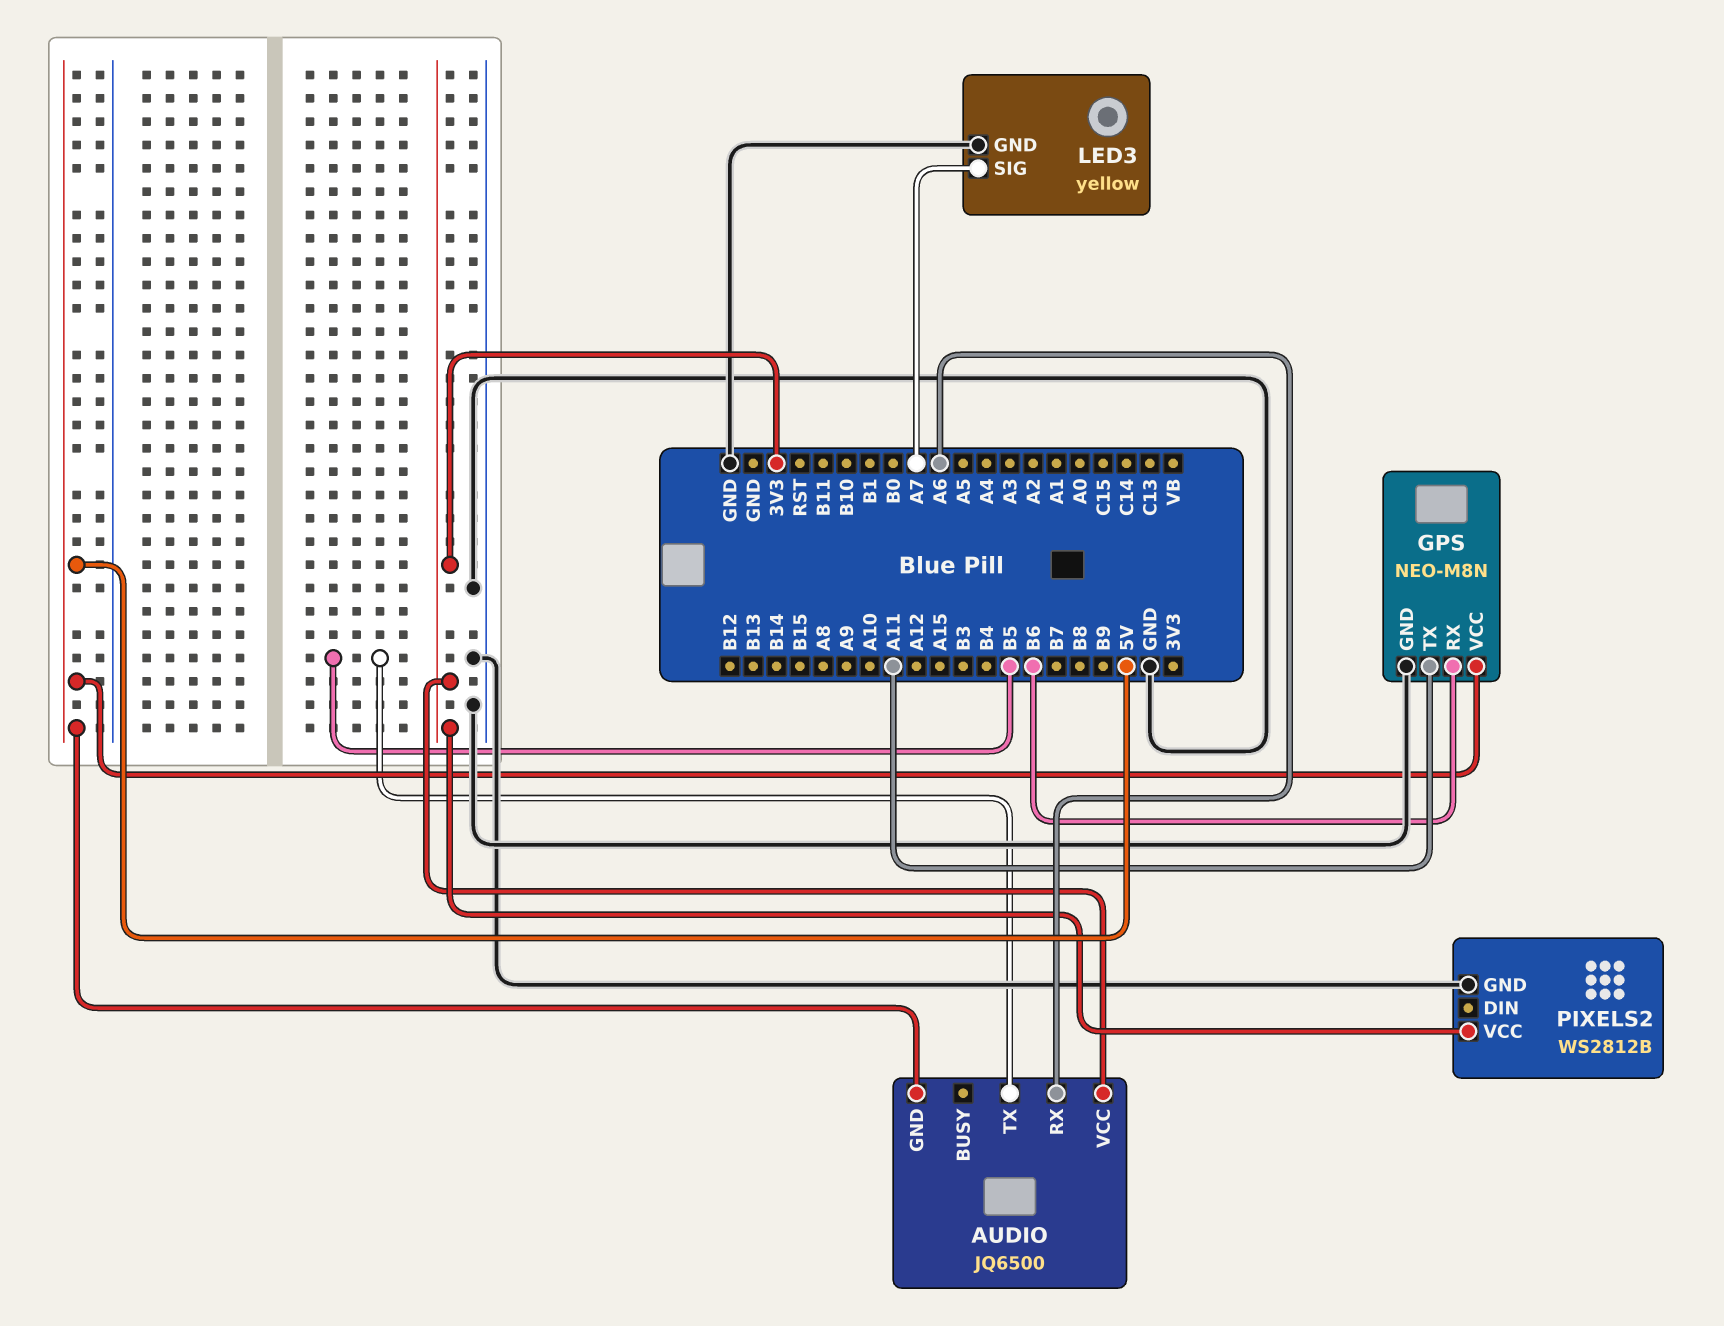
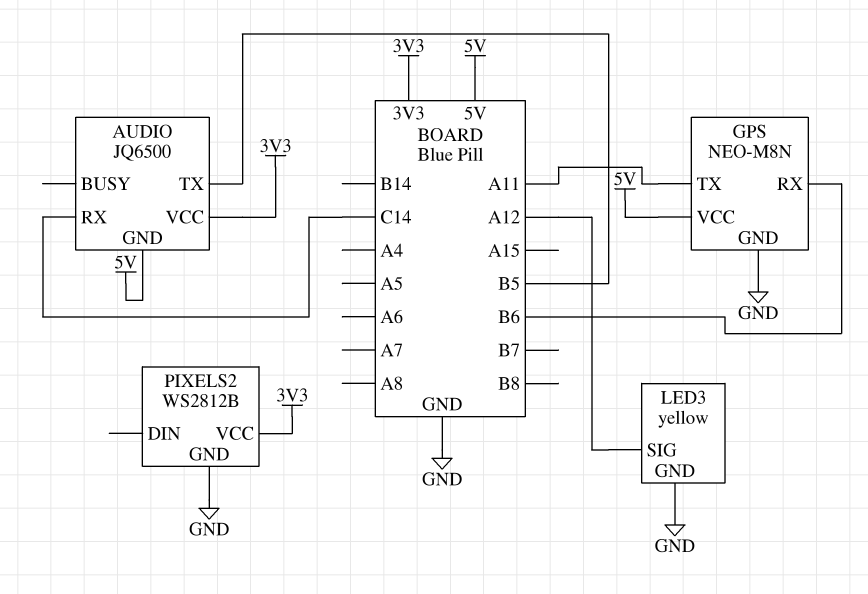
AUDIO pin RX: A6 -> C14
LED3 pin SIG: A7 -> A12

